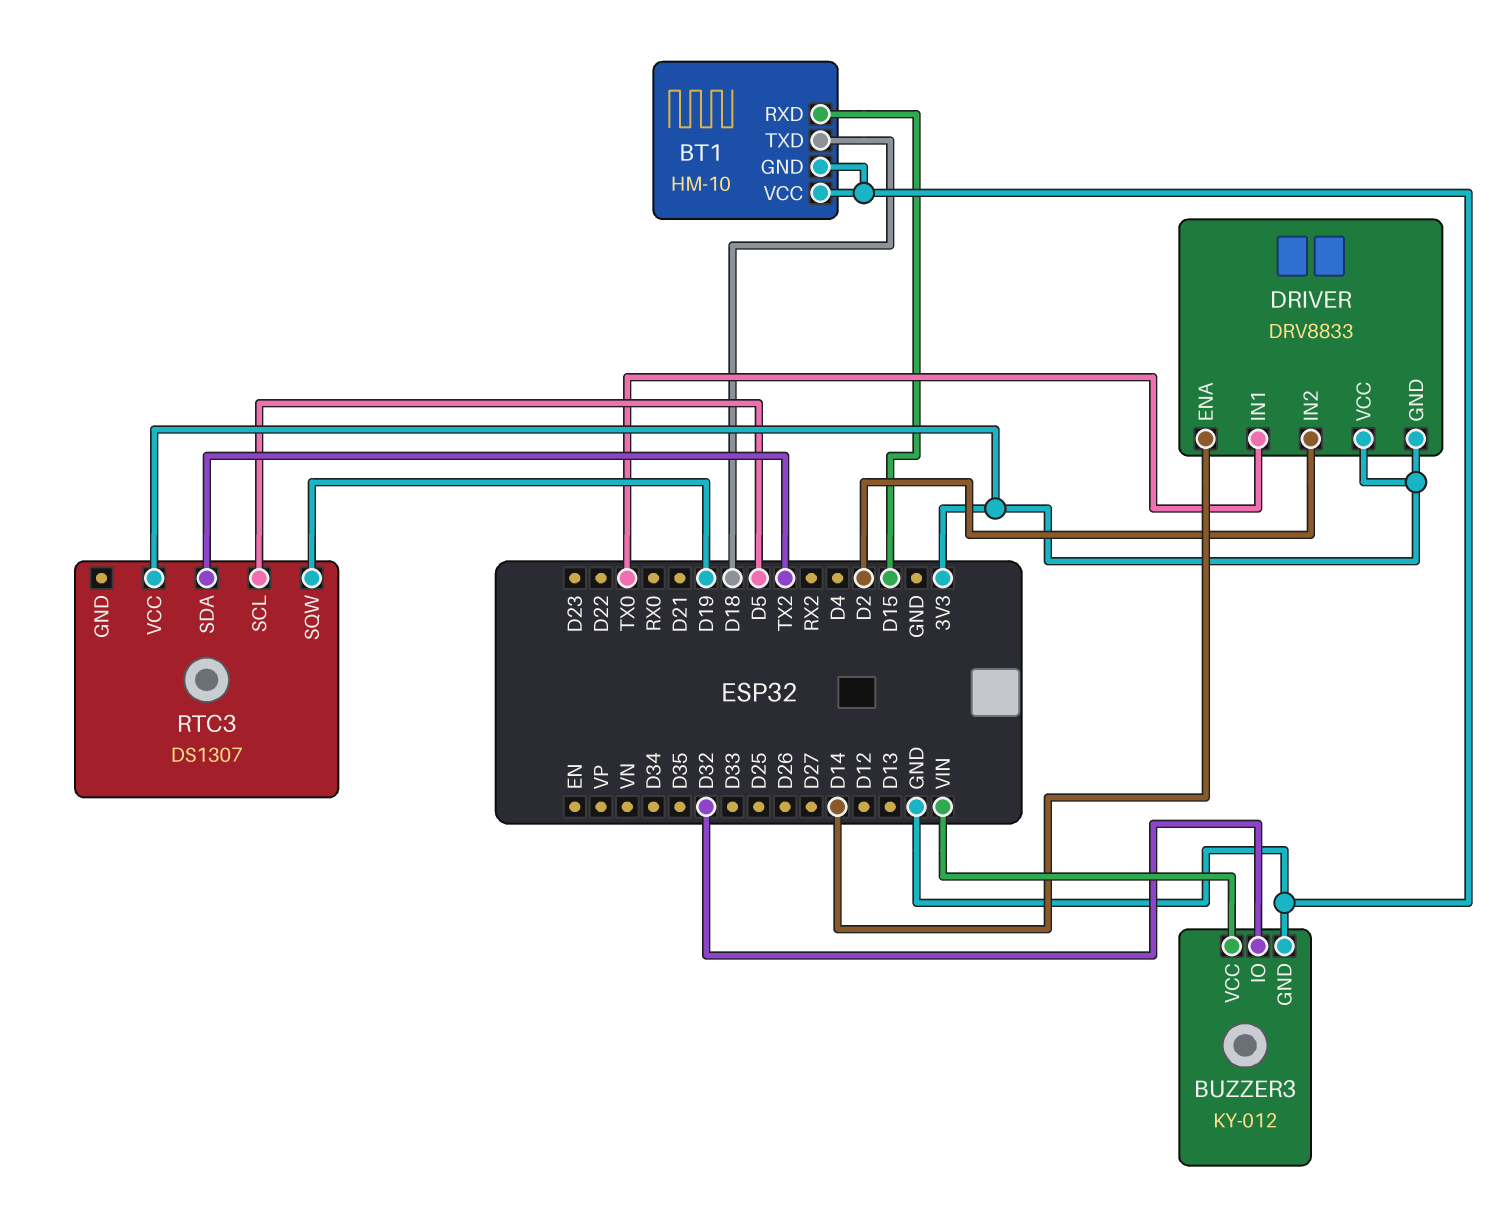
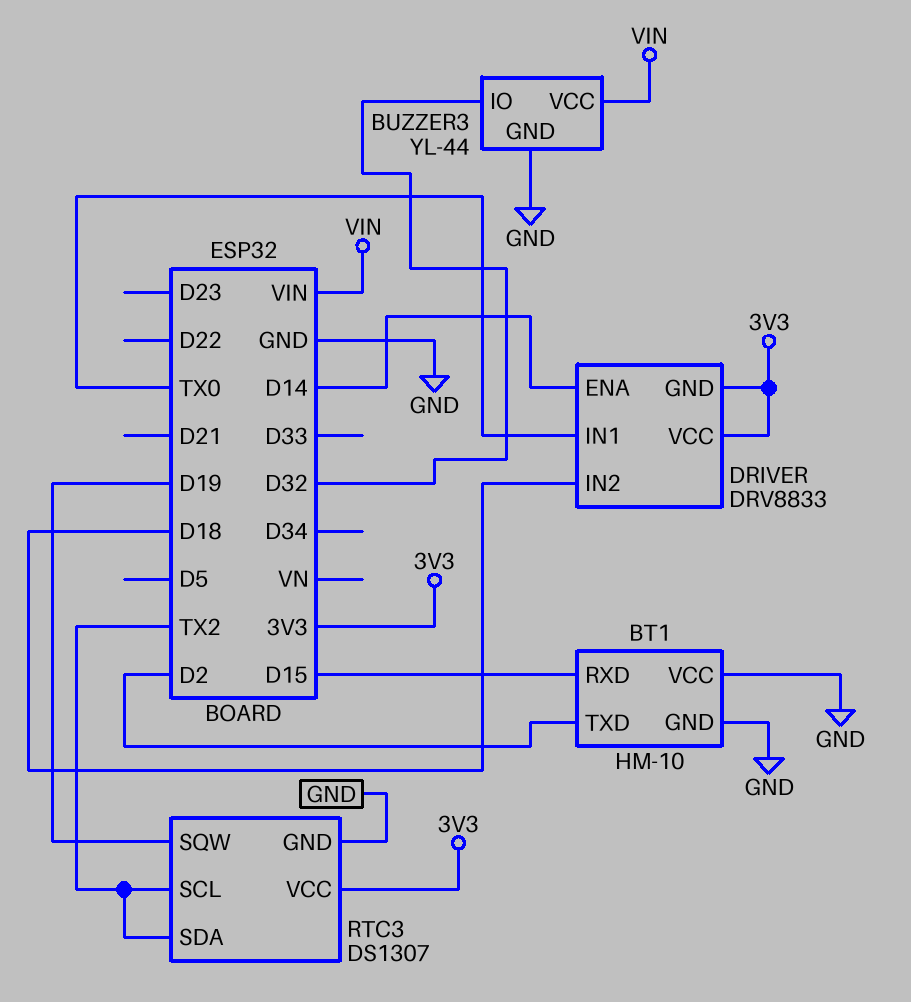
BT1 pin TXD: D18 -> D2
BUZZER3: KY-012 -> YL-44
DRIVER pin IN2: D2 -> D18
RTC3 pin GND: none -> GND
RTC3 pin SCL: D5 -> TX2

